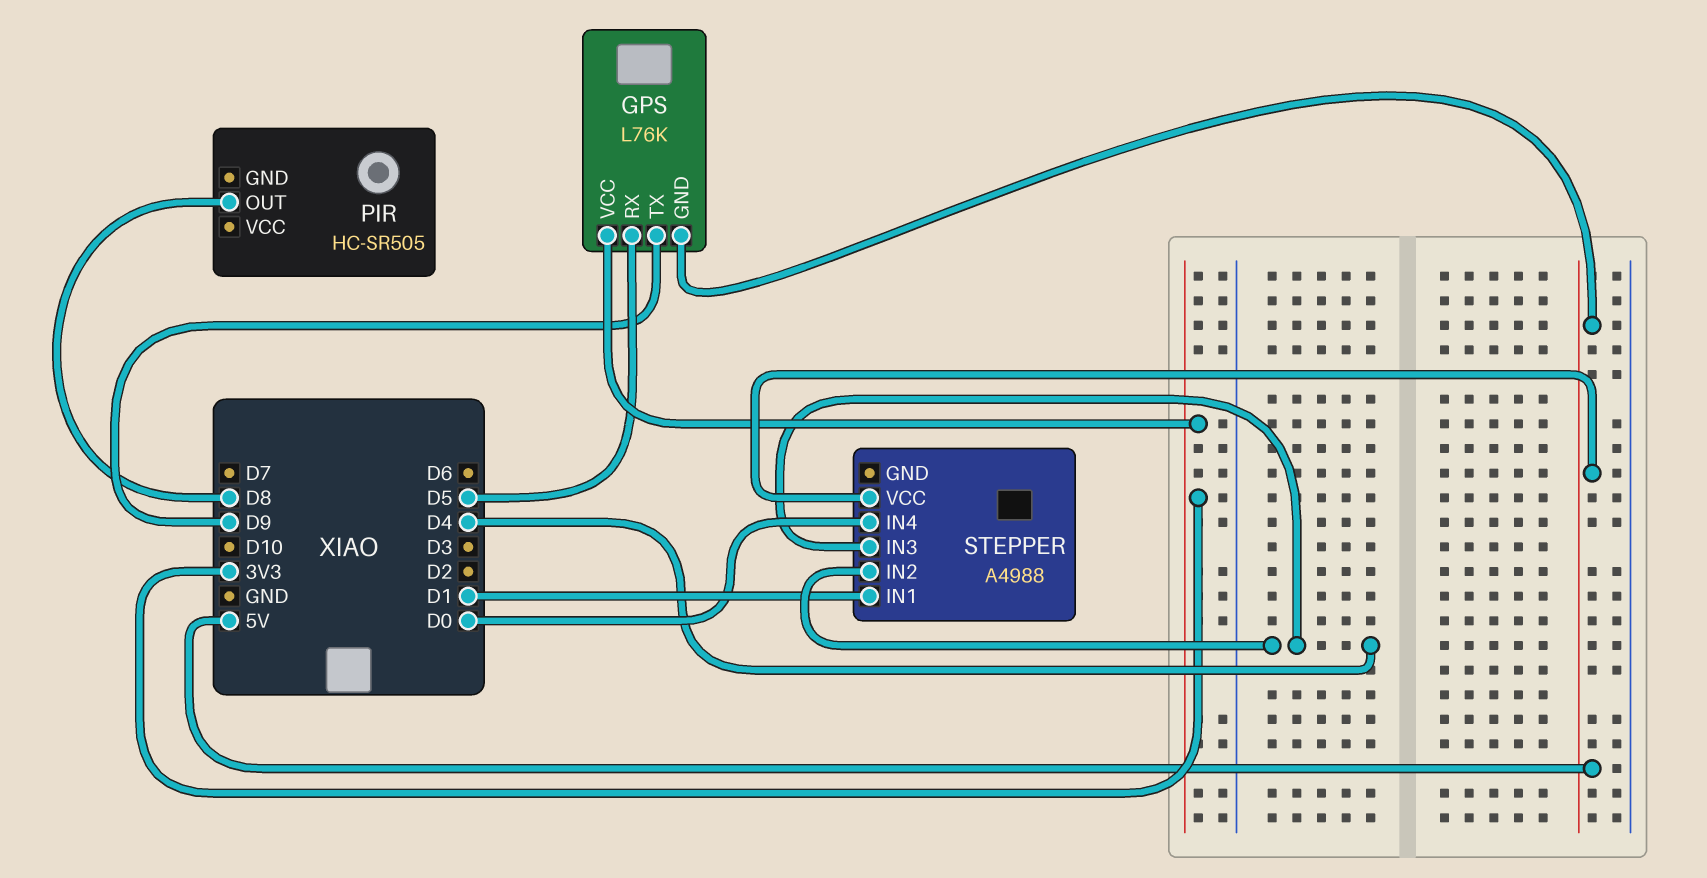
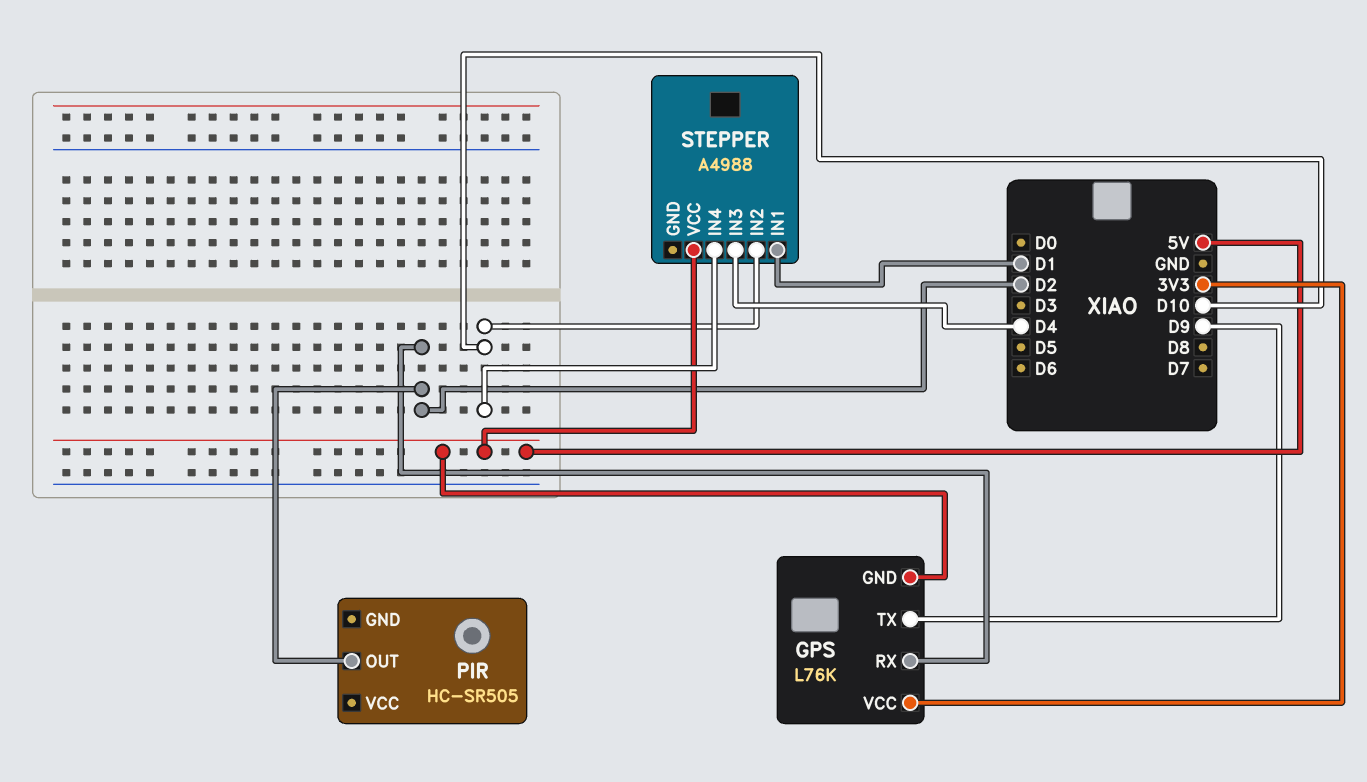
GPS pin RX: D5 -> D2
PIR pin OUT: D8 -> D2
STEPPER pin IN2: D4 -> D10
STEPPER pin IN4: D0 -> D10

